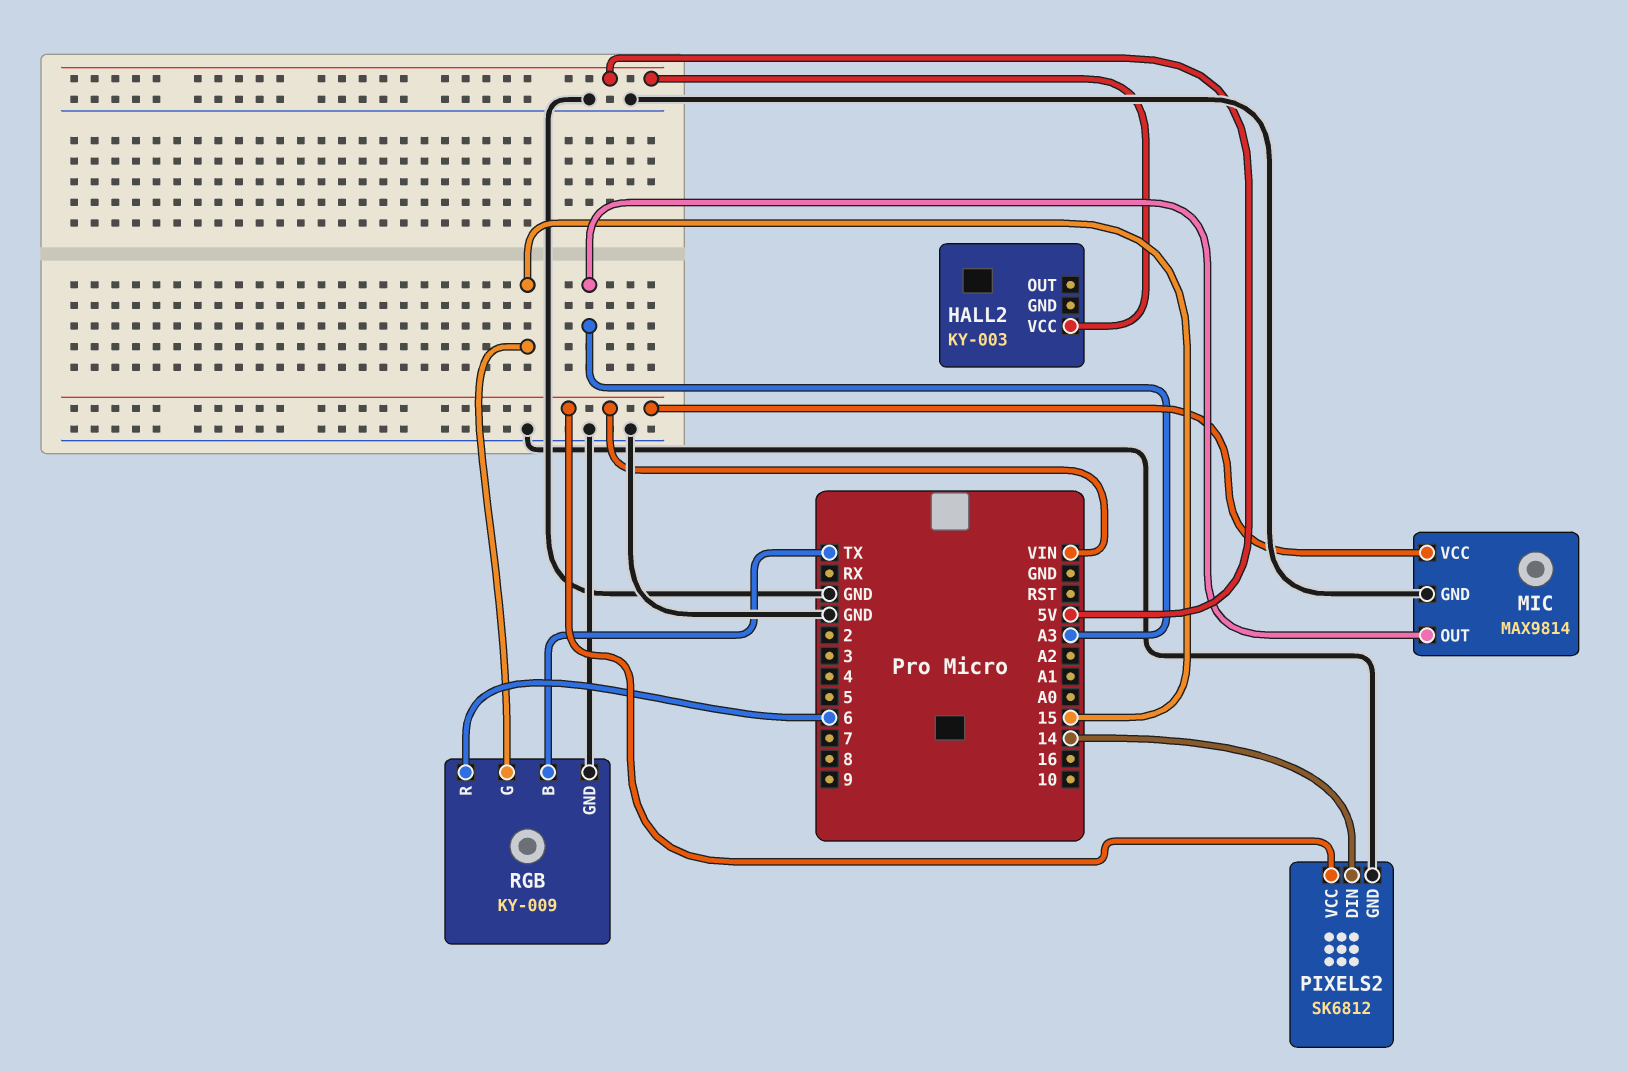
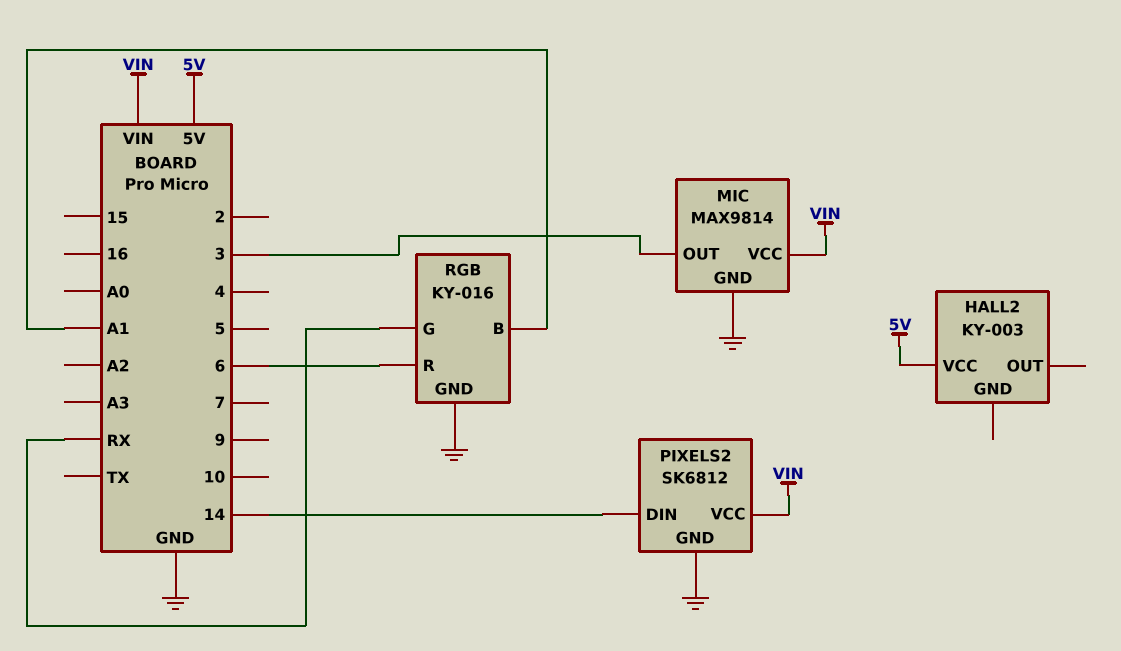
MIC pin OUT: A3 -> 3
RGB: KY-009 -> KY-016
RGB pin B: TX -> A1
RGB pin G: 15 -> RX

